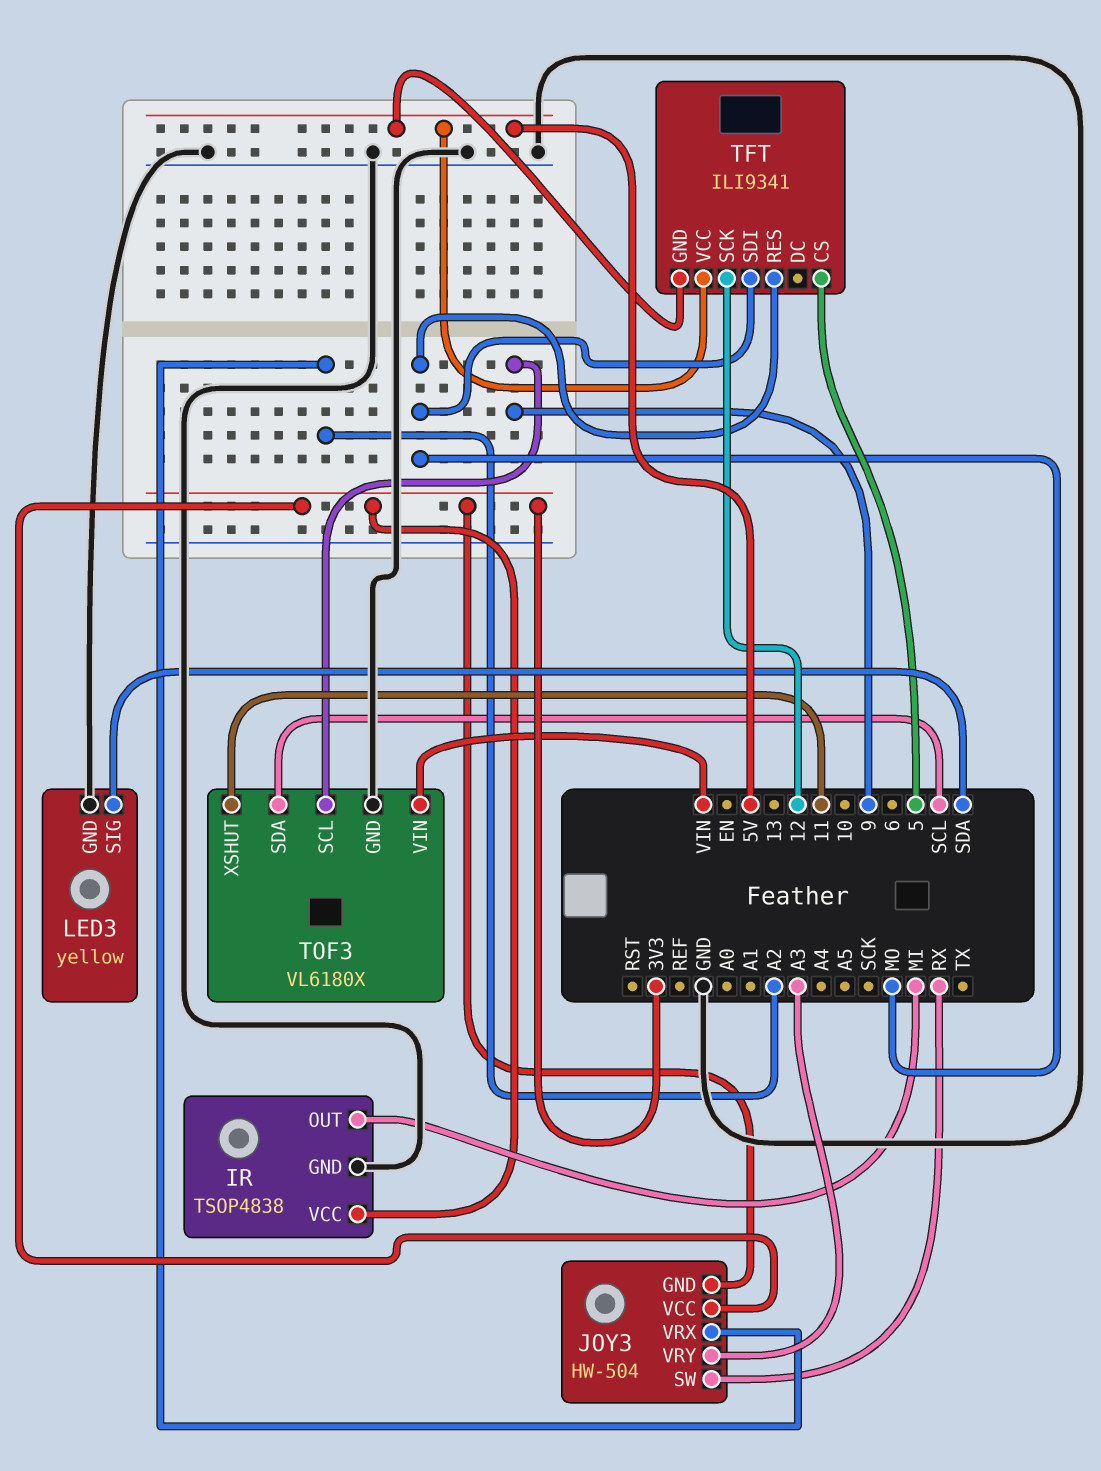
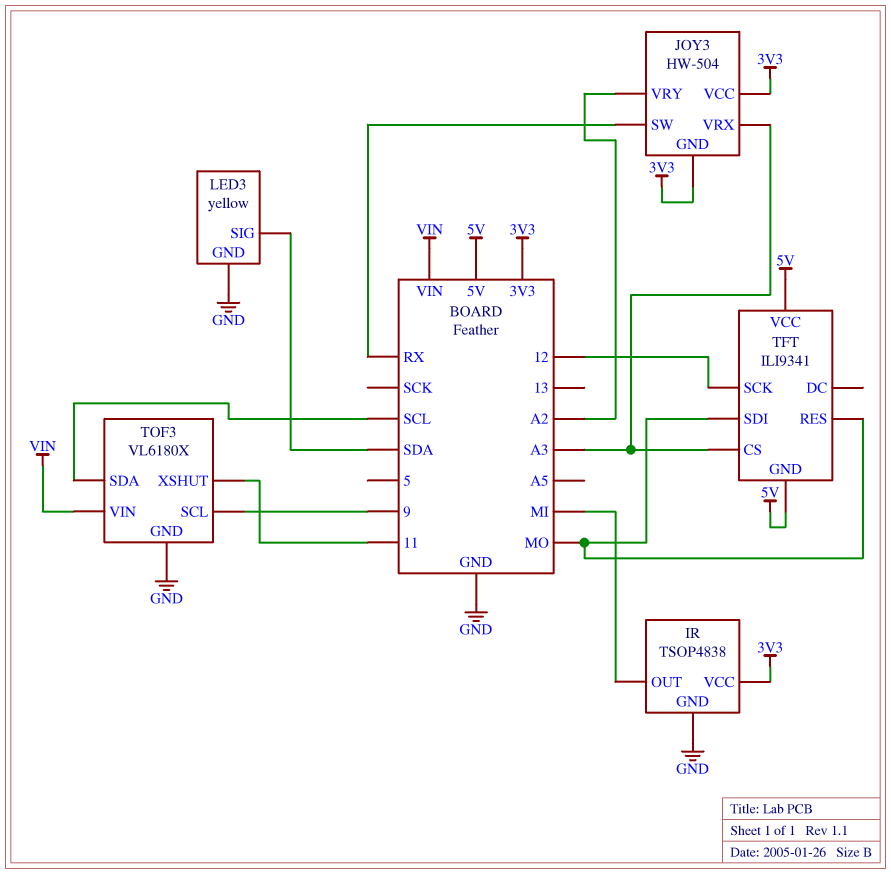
JOY3 pin VRX: A2 -> A3
JOY3 pin VRY: A3 -> A2
TFT pin CS: 5 -> A3

